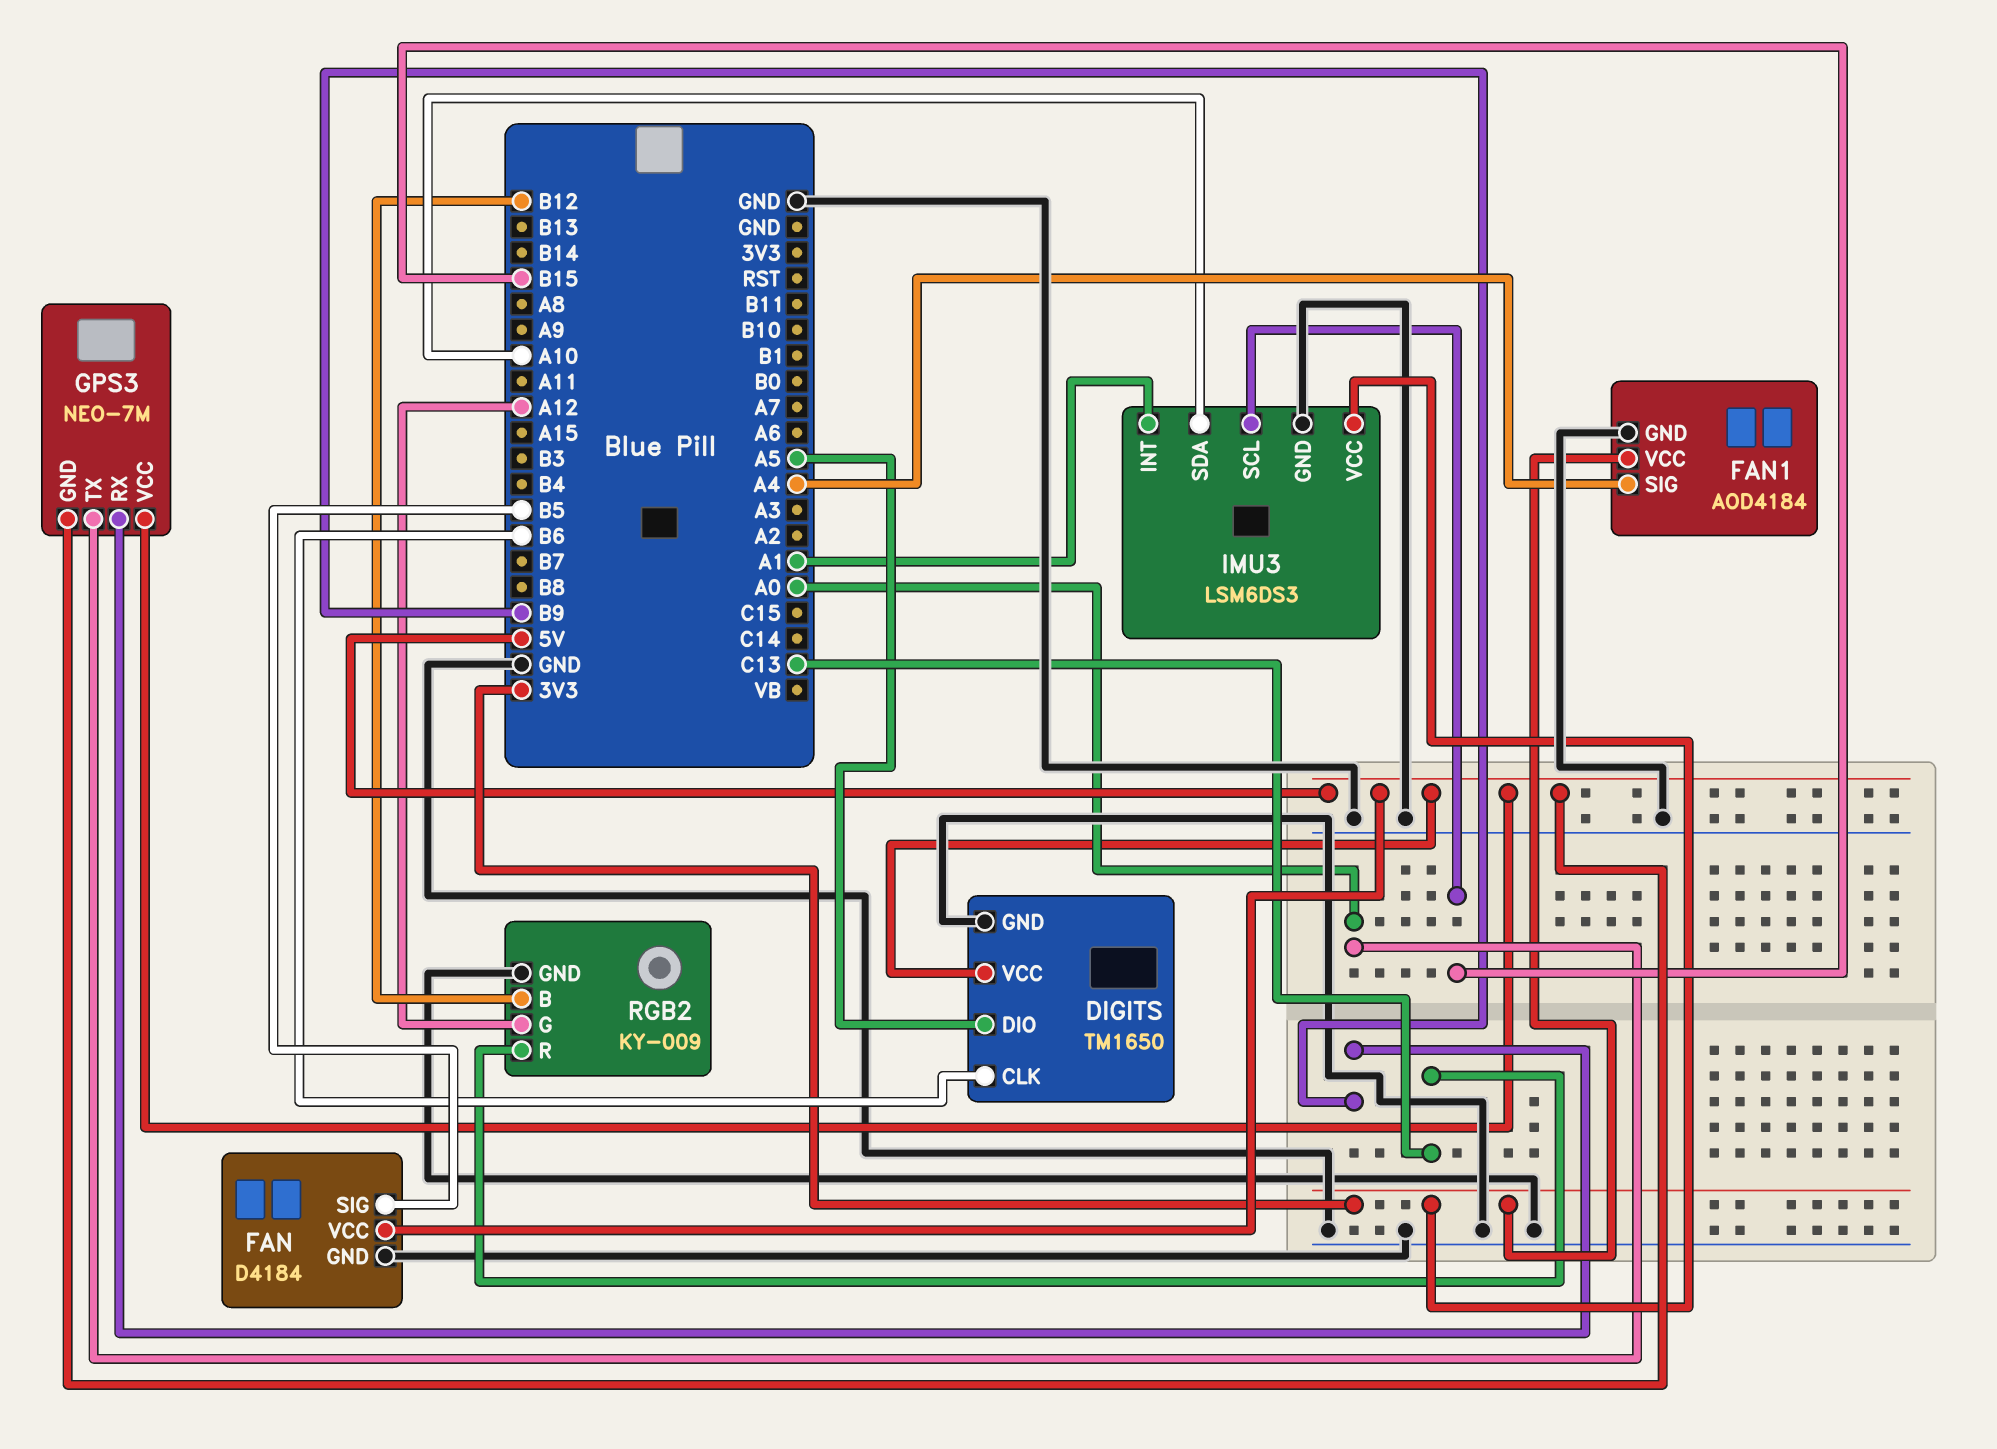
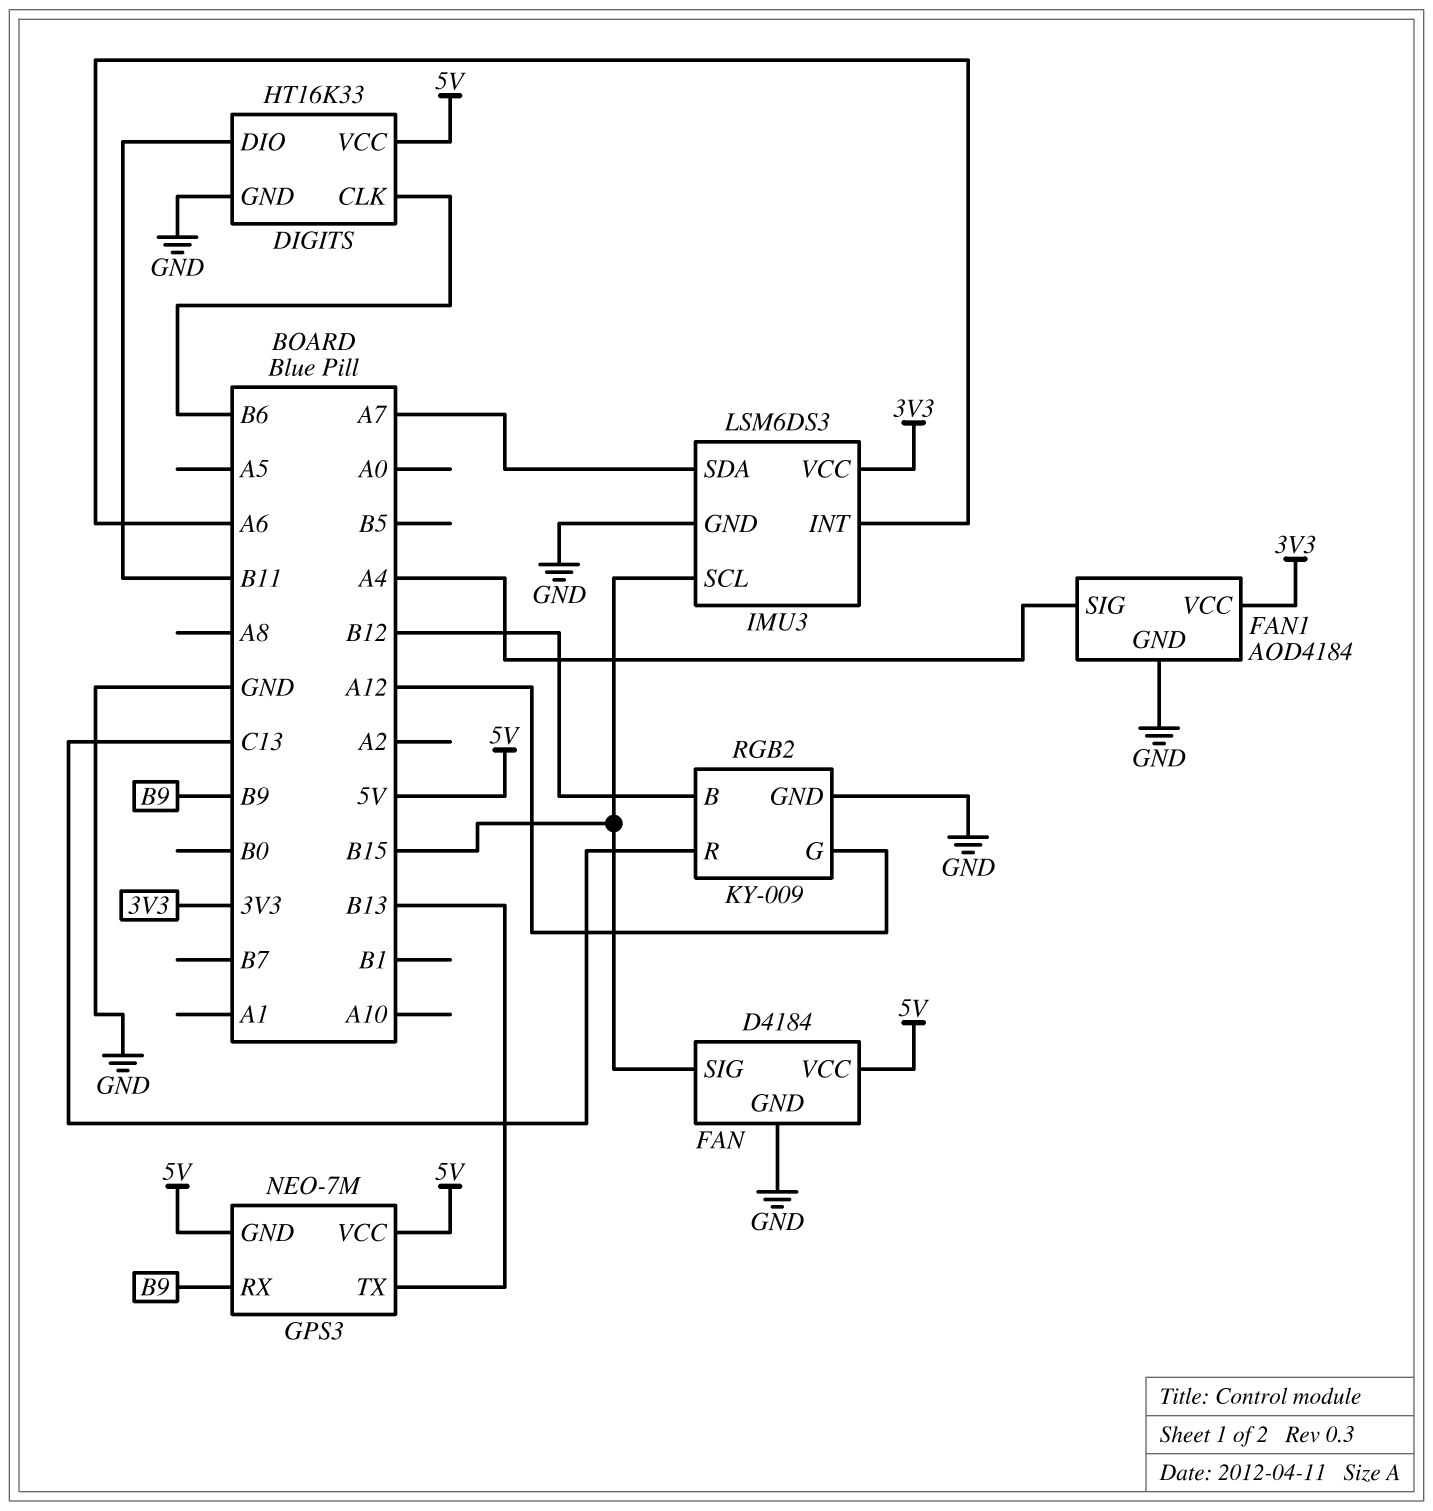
DIGITS: TM1650 -> HT16K33
DIGITS pin DIO: A5 -> B11
FAN pin SIG: B5 -> B15
GPS3 pin TX: A0 -> B13
IMU3 pin INT: A1 -> A6
IMU3 pin SDA: A10 -> A7

